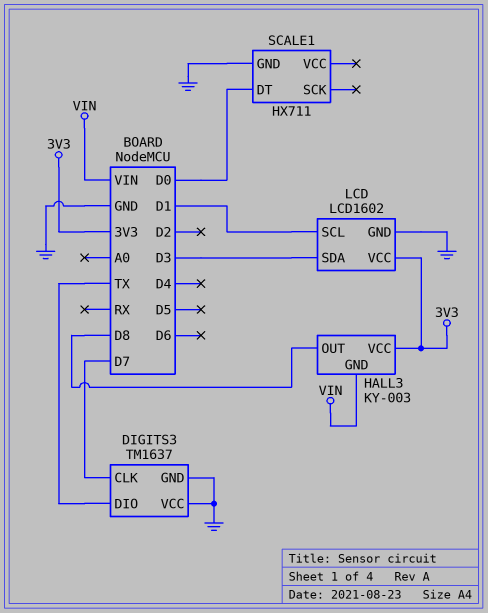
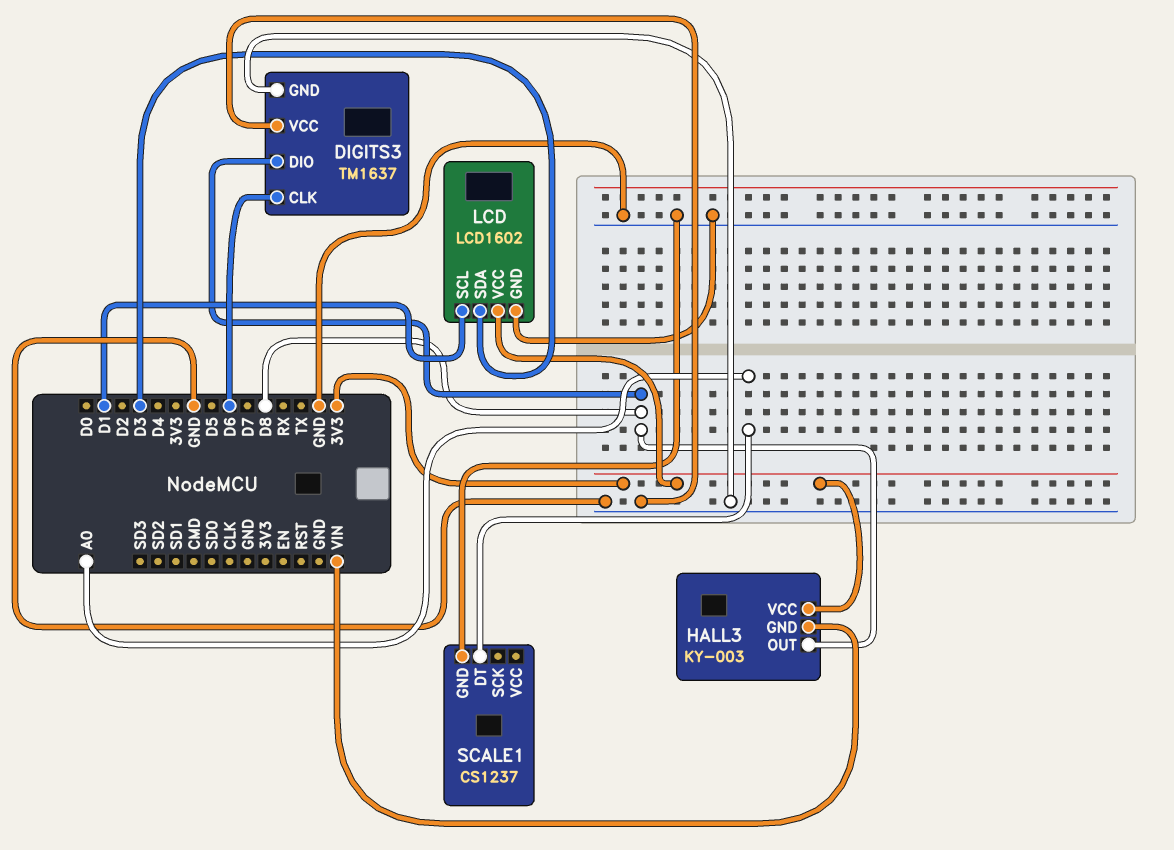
DIGITS3 pin CLK: D7 -> D6
DIGITS3 pin DIO: TX -> D8
SCALE1: HX711 -> CS1237
SCALE1 pin DT: D0 -> A0

